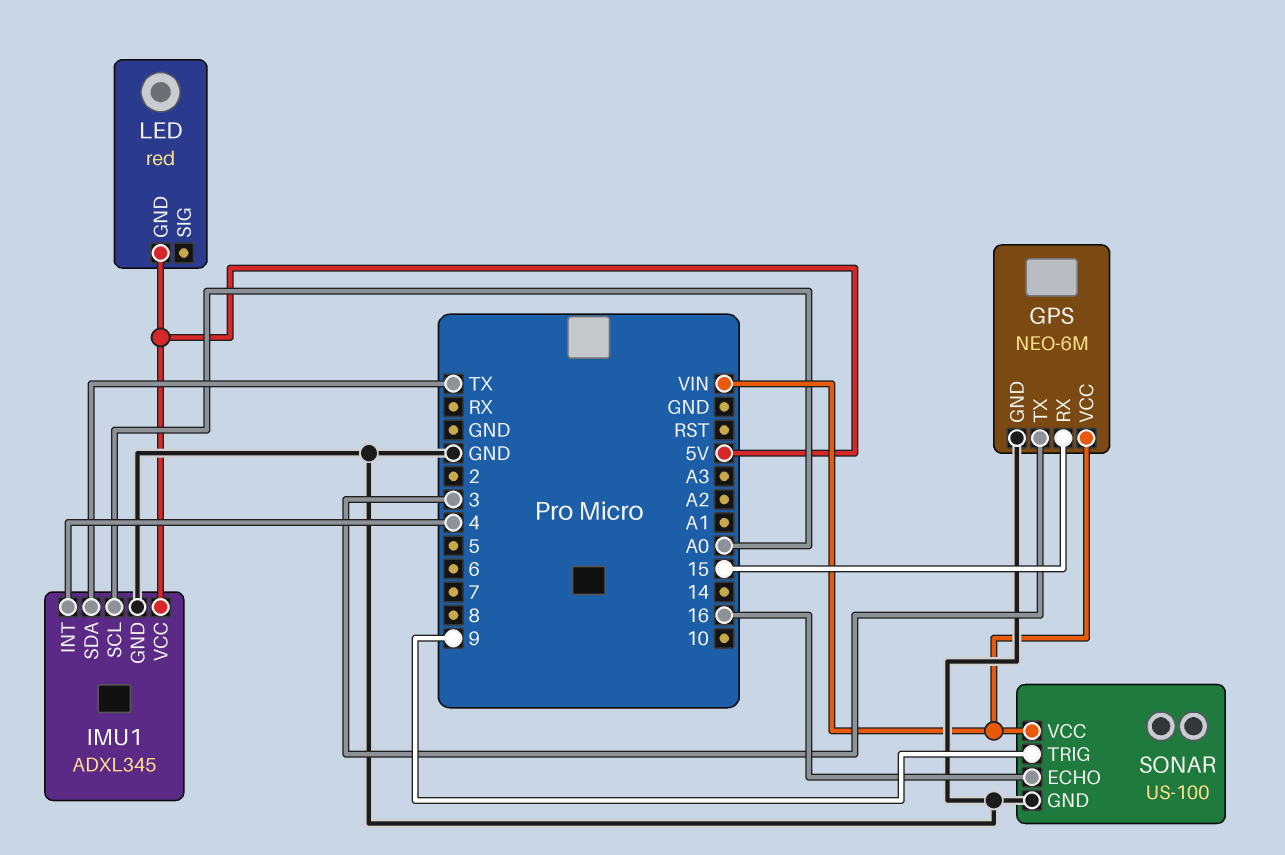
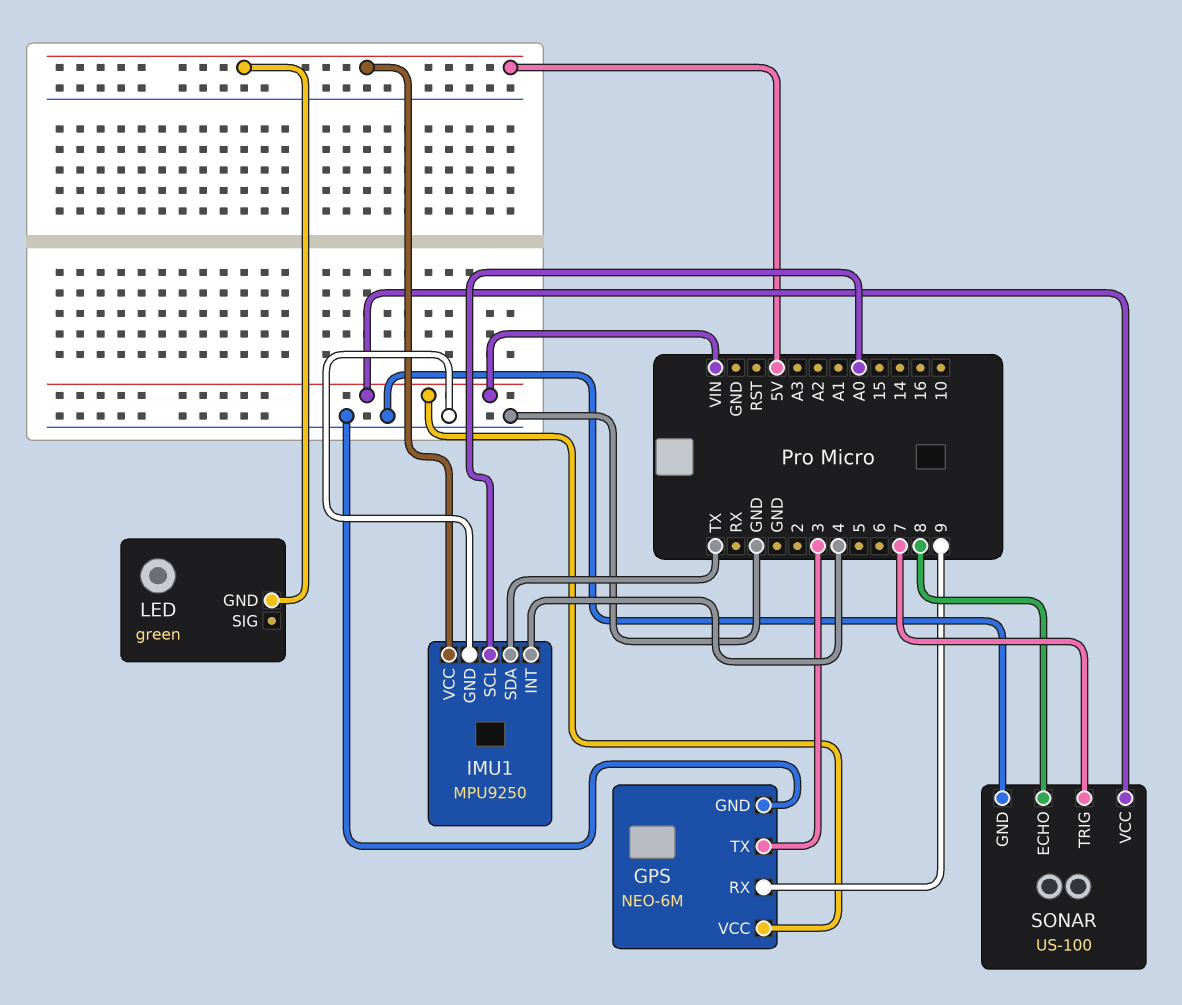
GPS pin RX: 15 -> 9
IMU1: ADXL345 -> MPU9250
LED: red -> green
SONAR pin ECHO: 16 -> 8
SONAR pin TRIG: 9 -> 7

